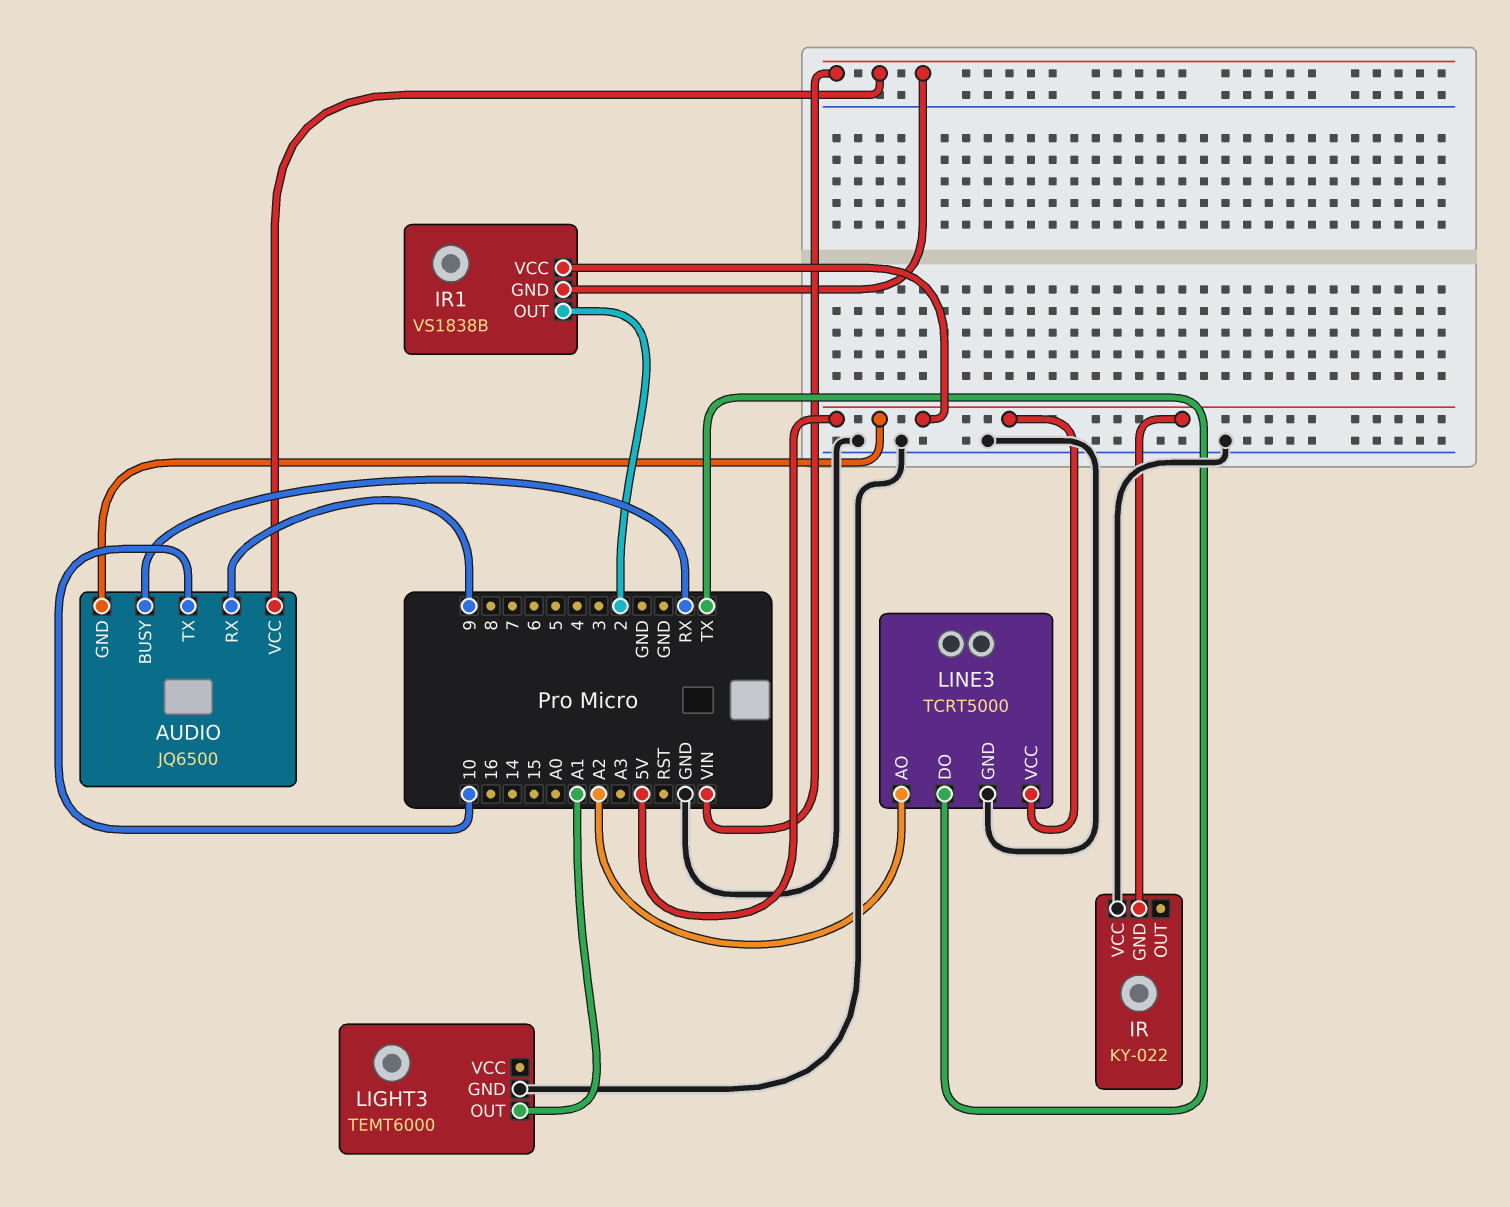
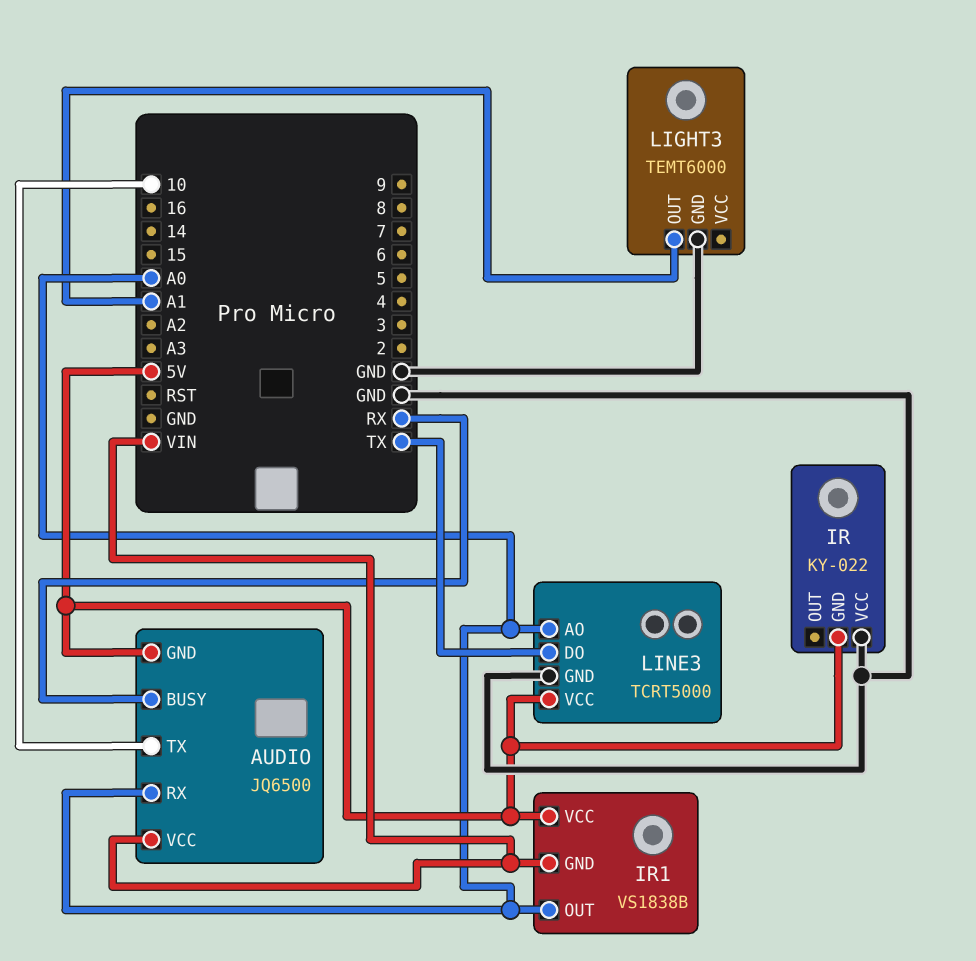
AUDIO pin RX: 9 -> A0
IR1 pin OUT: 2 -> A0
LINE3 pin AO: A2 -> A0

